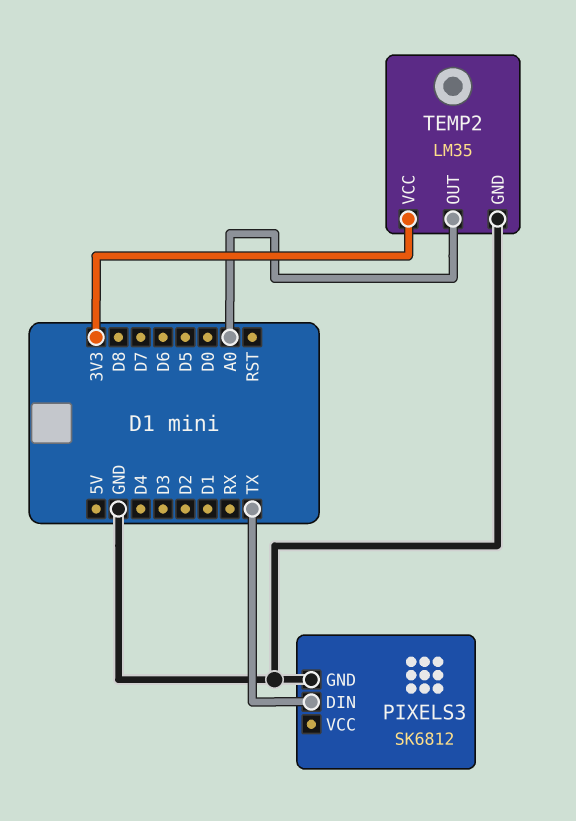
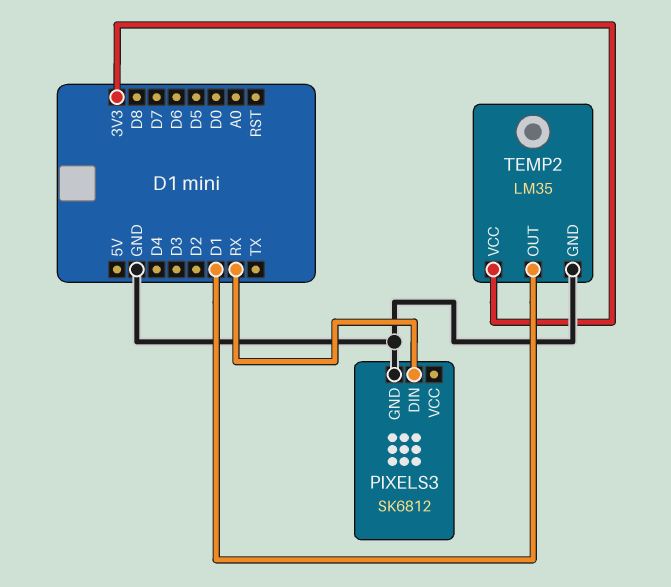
PIXELS3 pin DIN: TX -> RX
TEMP2 pin OUT: A0 -> D1

